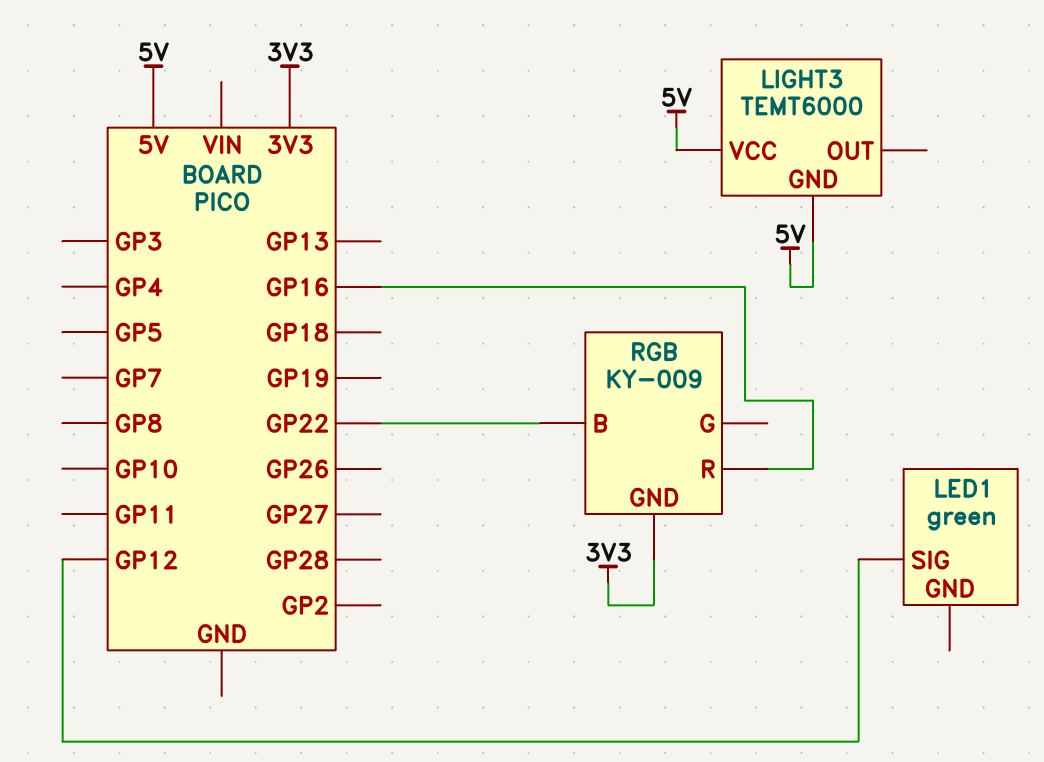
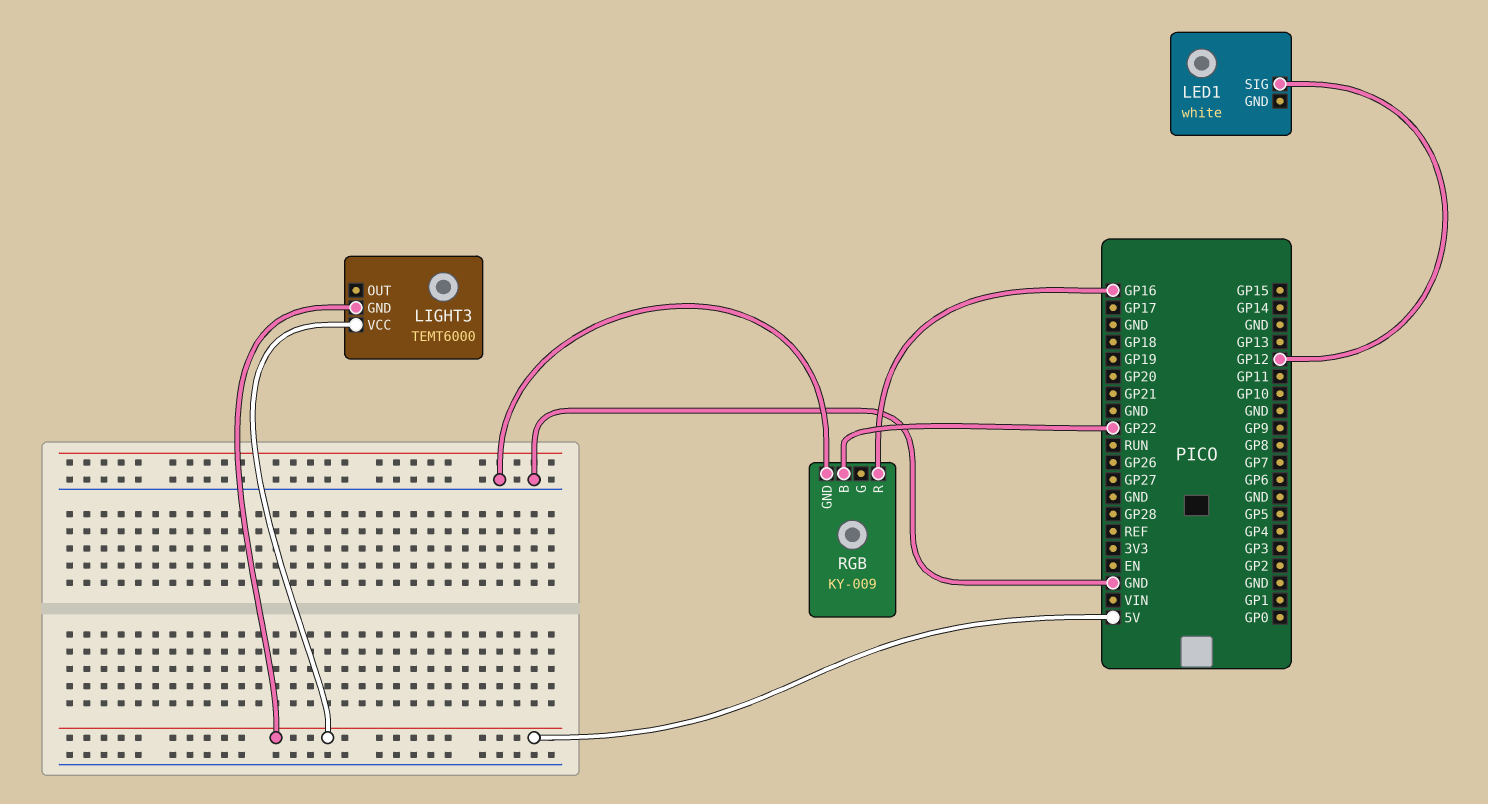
LED1: green -> white
RGB pin GND: 3V3 -> GND

